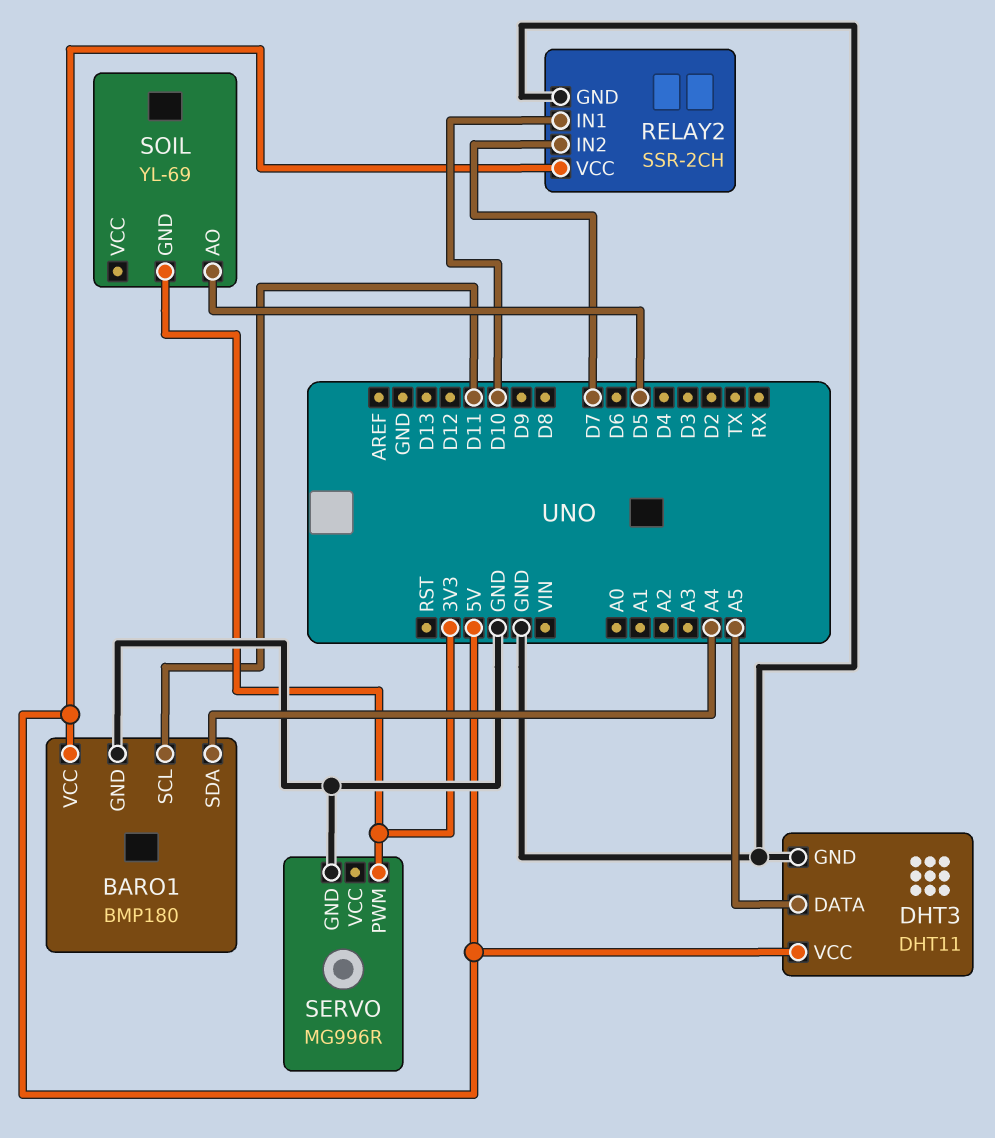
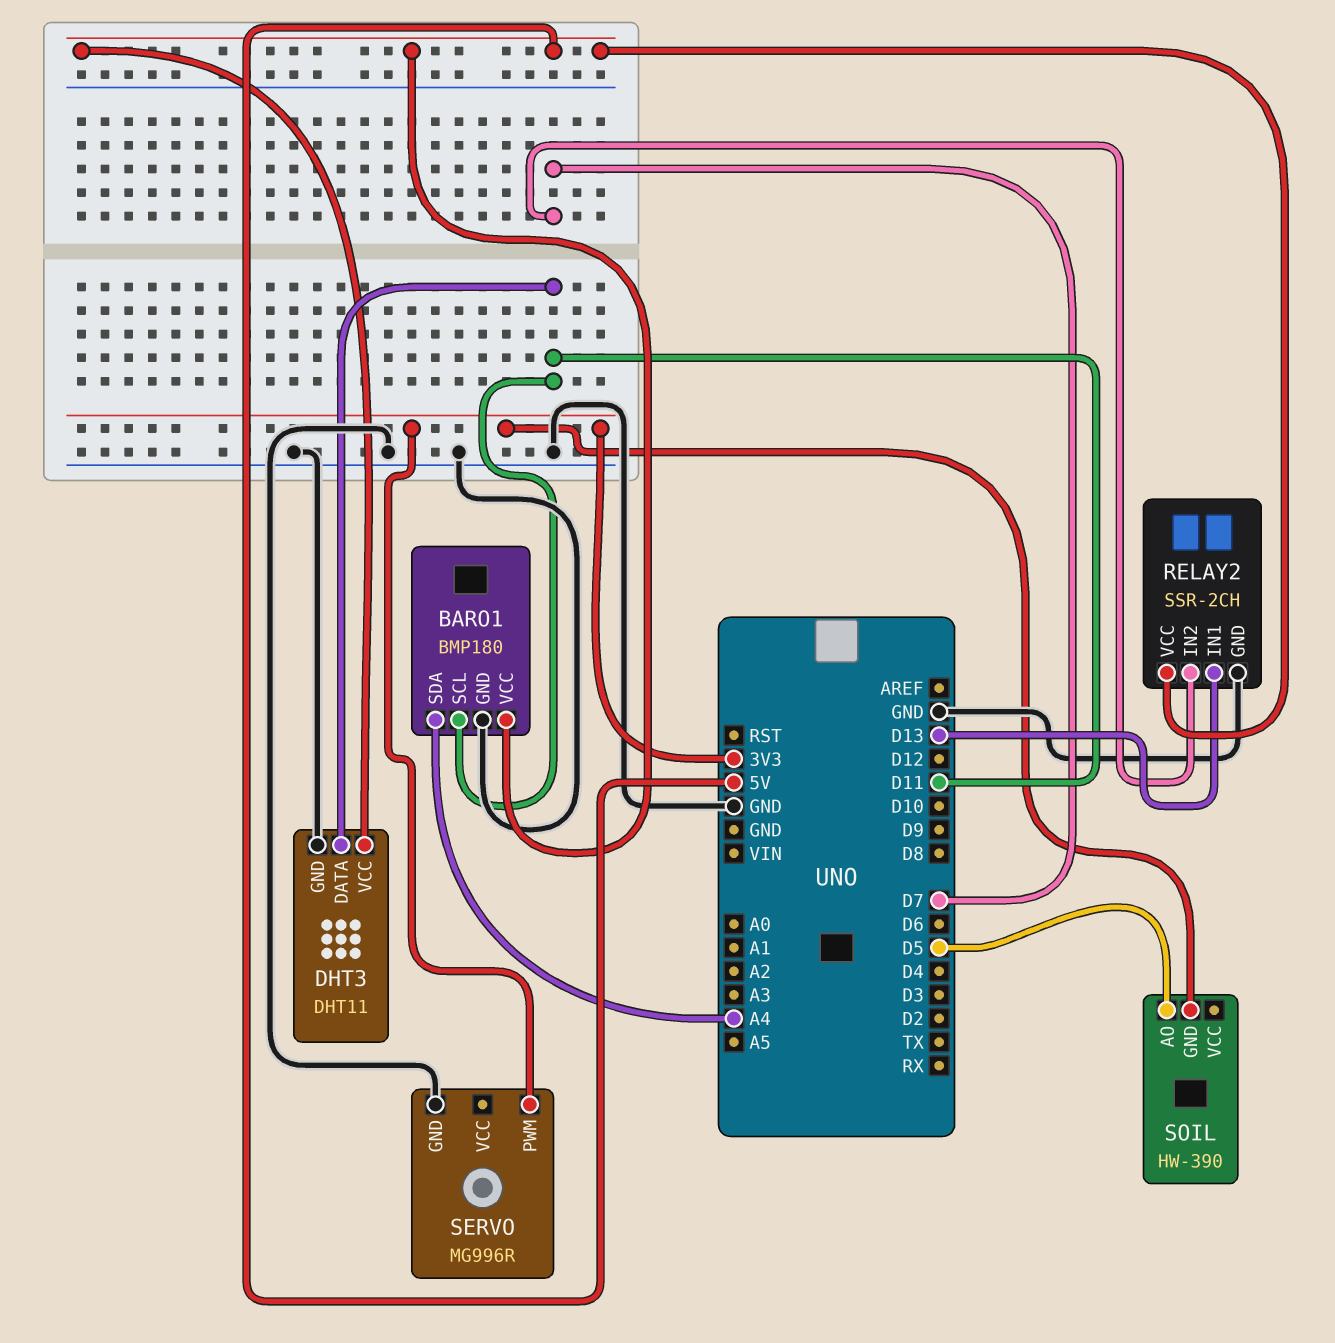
DHT3 pin DATA: A5 -> D11
RELAY2 pin IN1: D10 -> D13
SOIL: YL-69 -> HW-390

